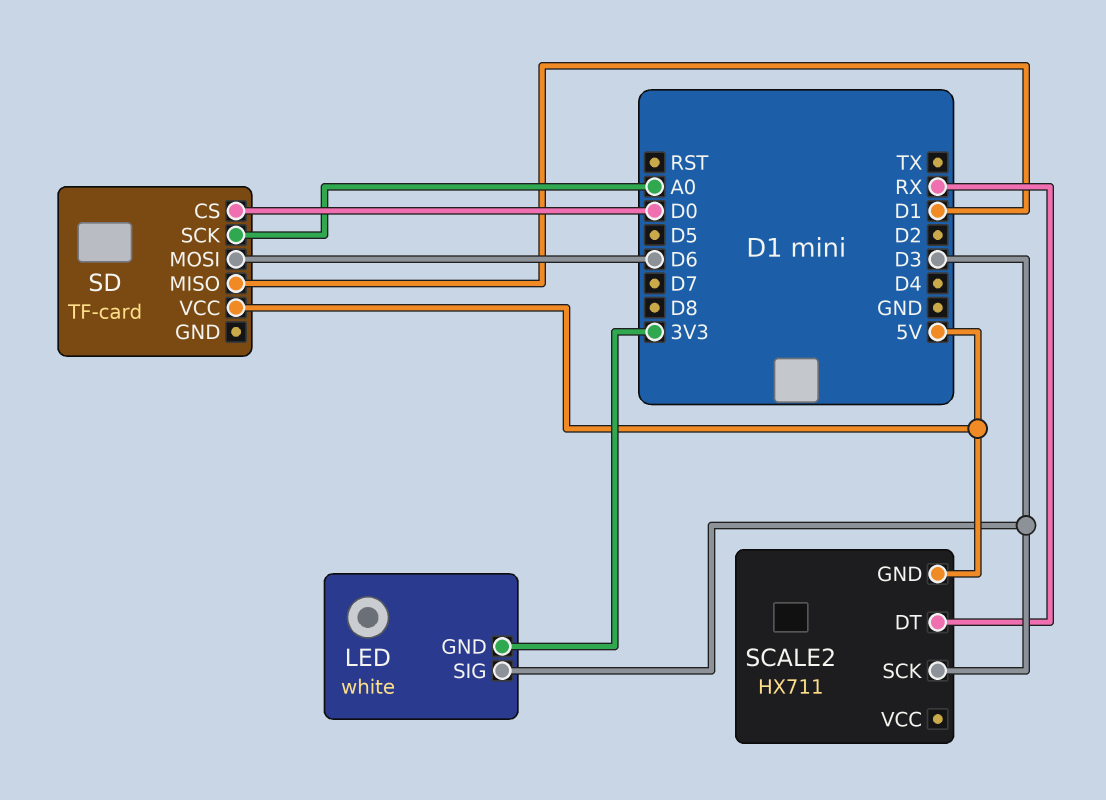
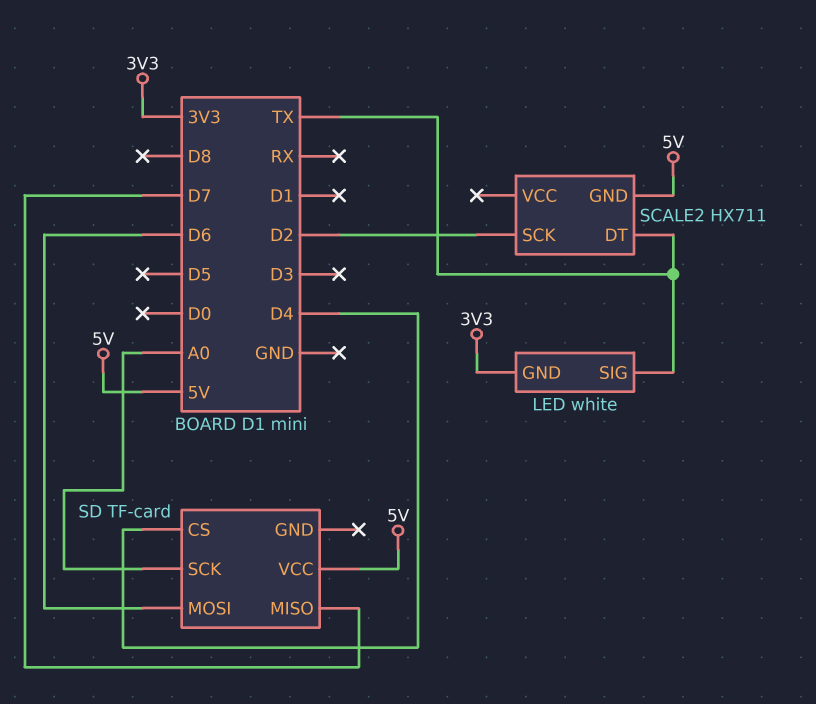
LED pin SIG: D3 -> TX
SCALE2 pin DT: RX -> TX
SCALE2 pin SCK: D3 -> D2
SD pin CS: D0 -> D4
SD pin MISO: D1 -> D7

